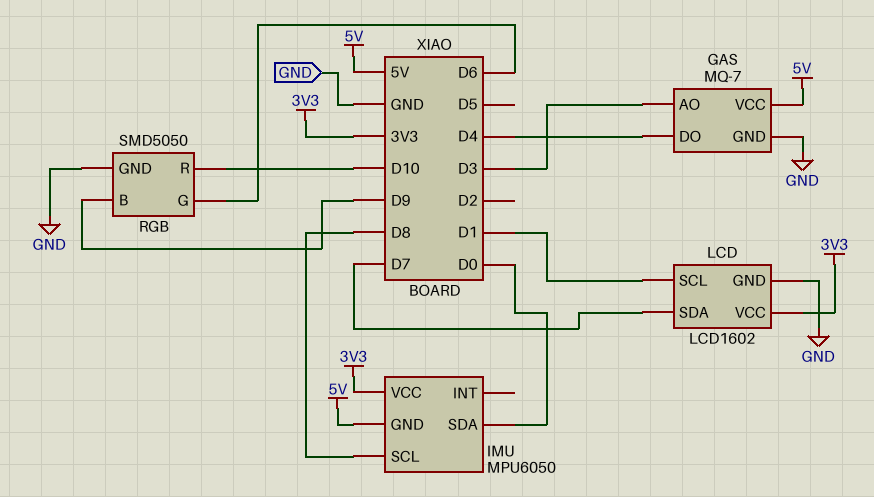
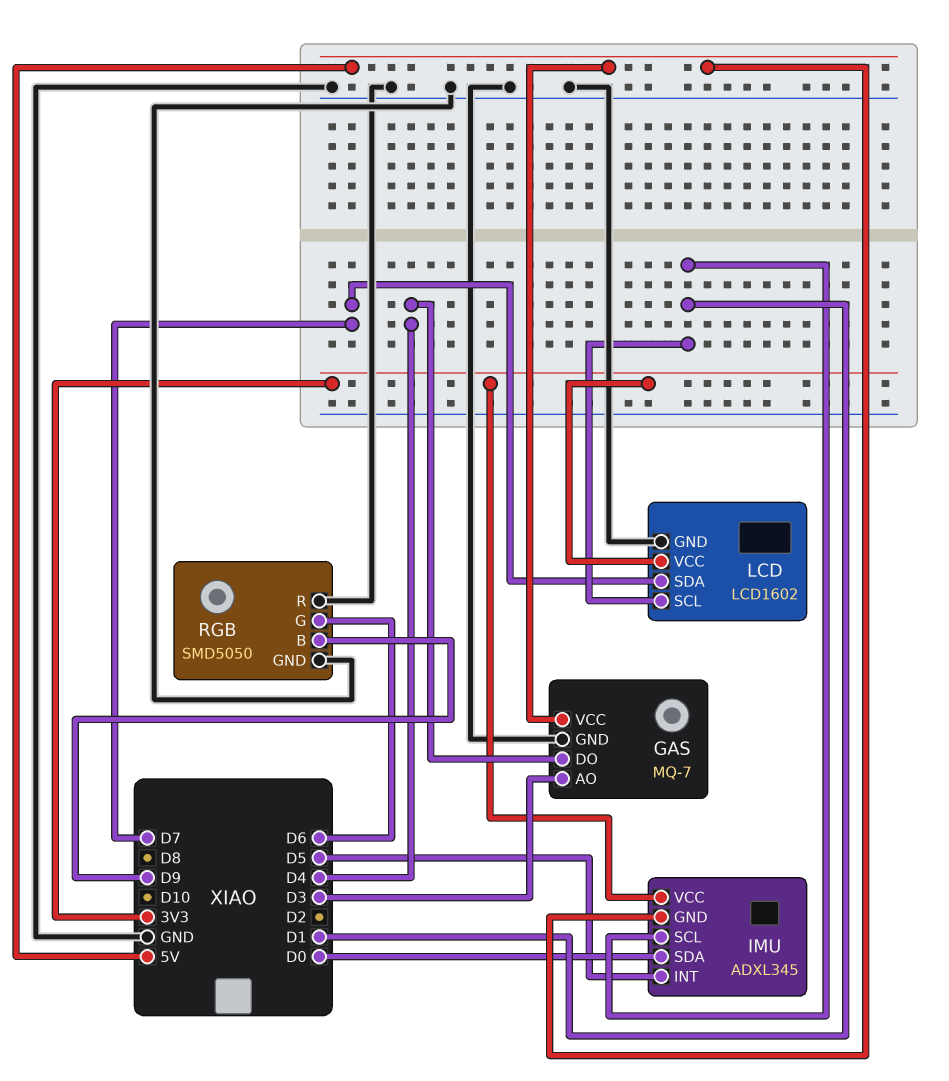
IMU: MPU6050 -> ADXL345
IMU pin INT: none -> D5
IMU pin SCL: D8 -> D1
RGB pin R: D10 -> GND

